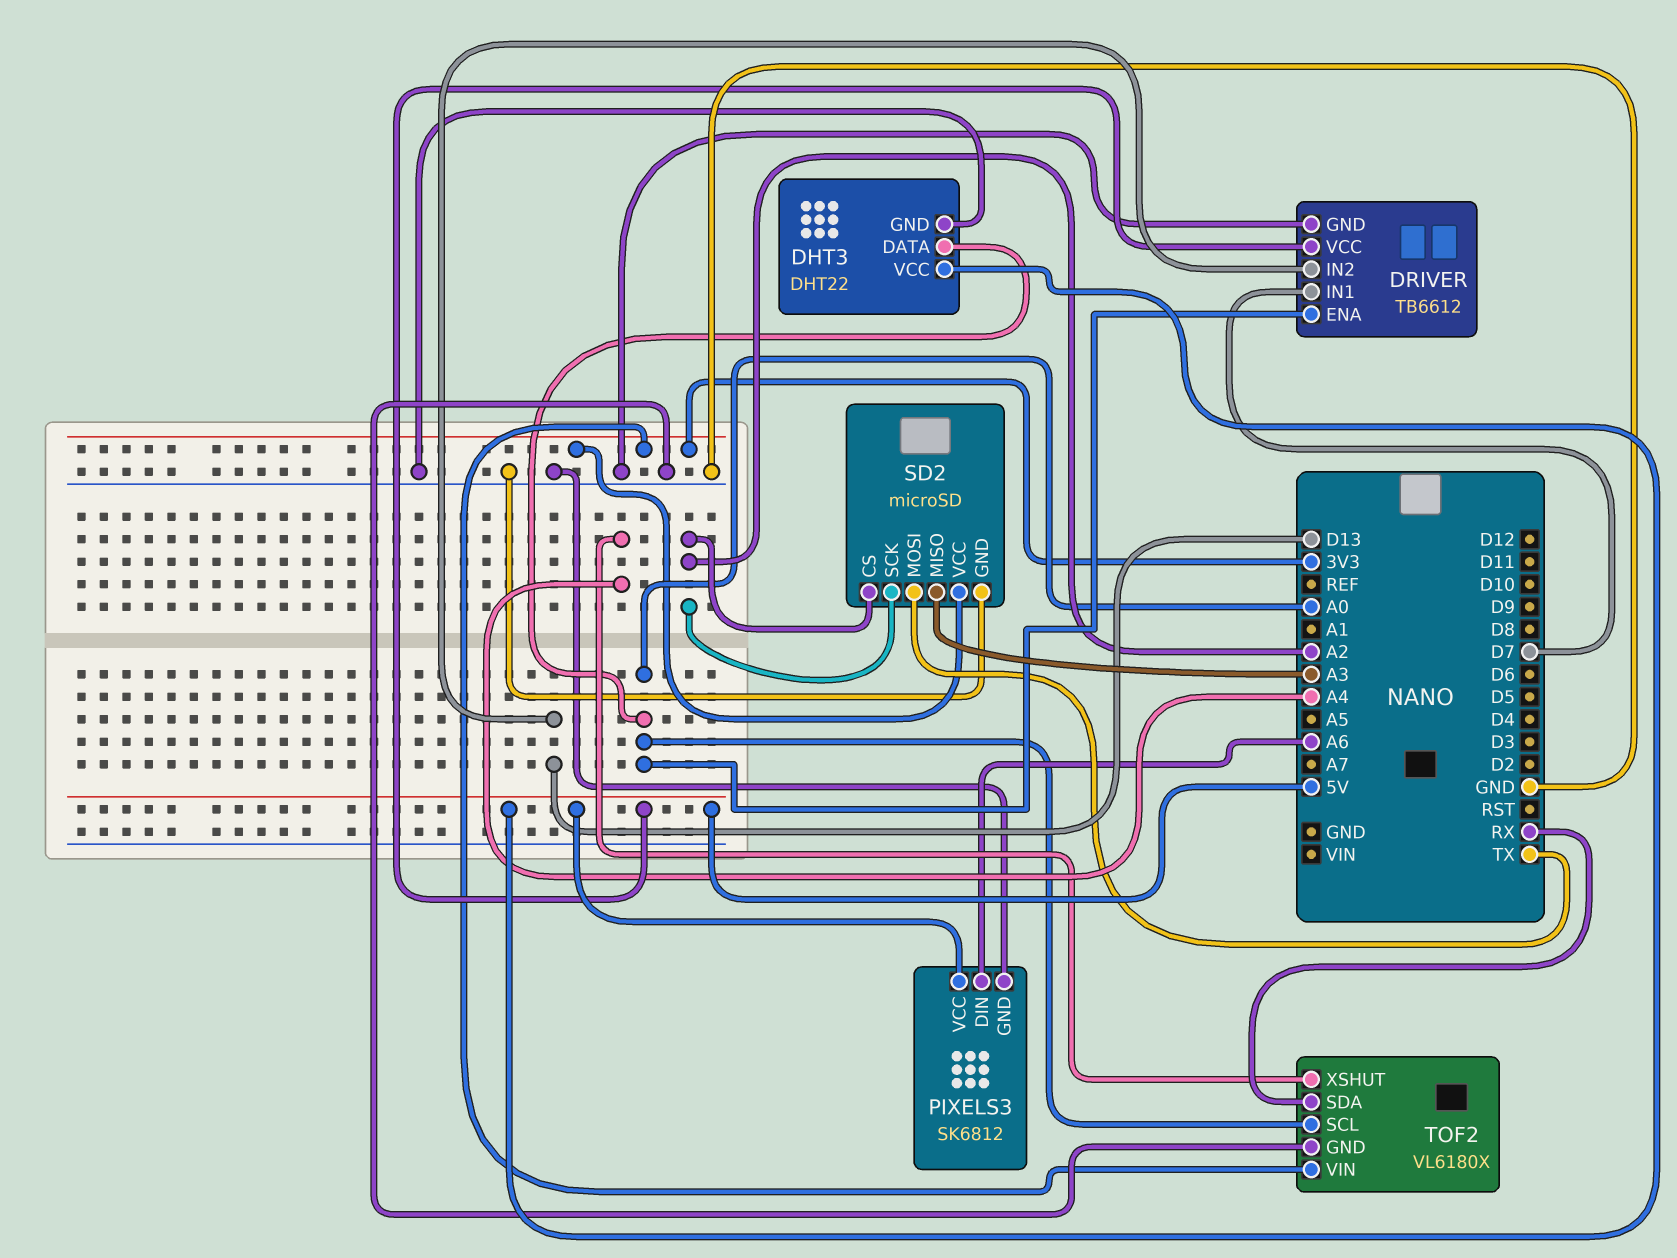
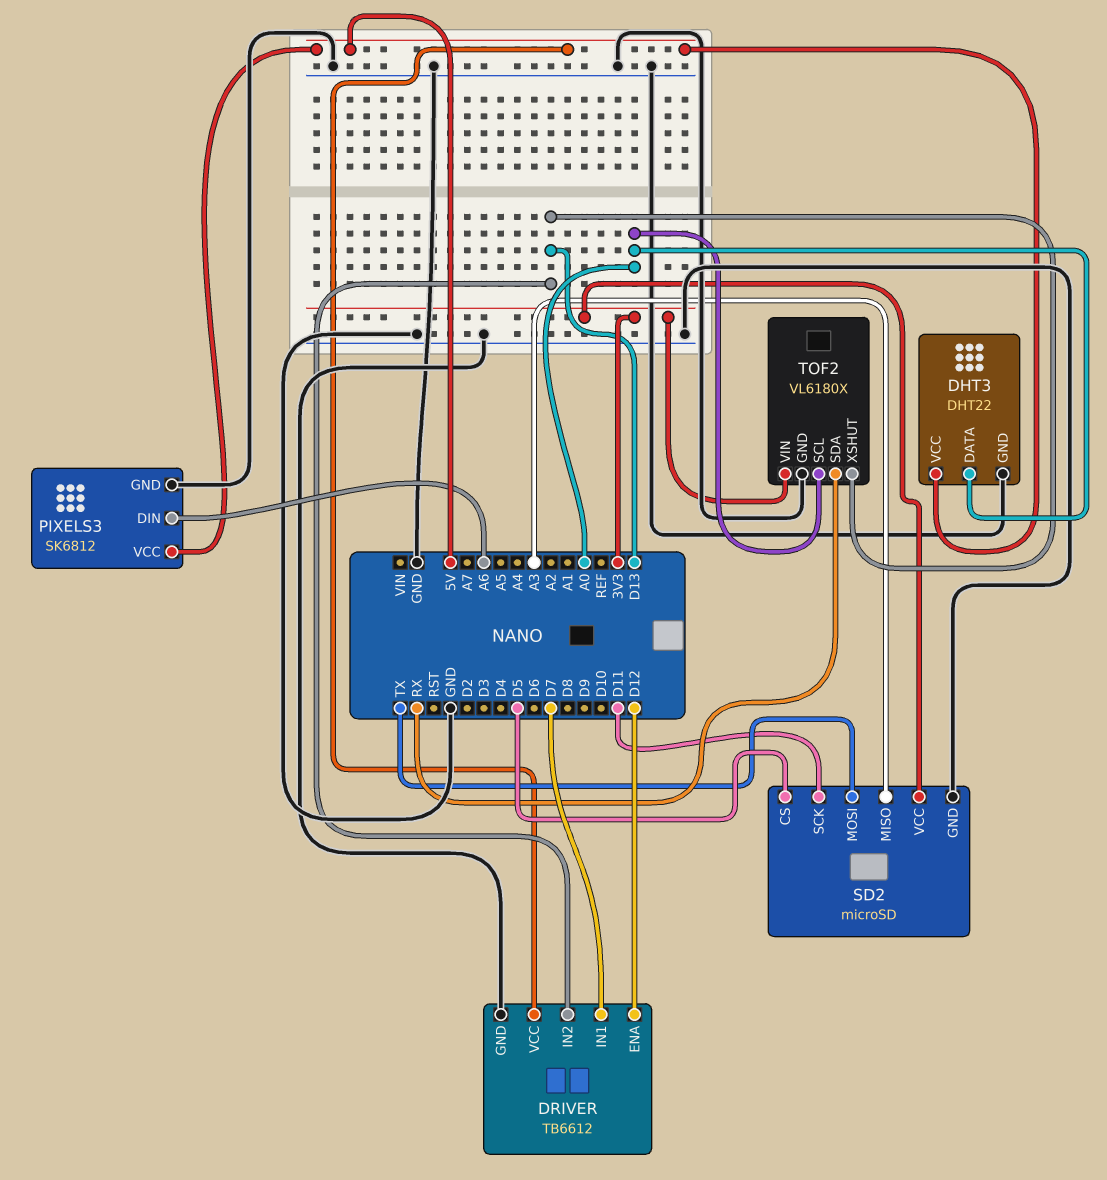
DRIVER pin ENA: A0 -> D12
SD2 pin CS: A2 -> D5
SD2 pin SCK: A2 -> D11
TOF2 pin XSHUT: A4 -> D13

